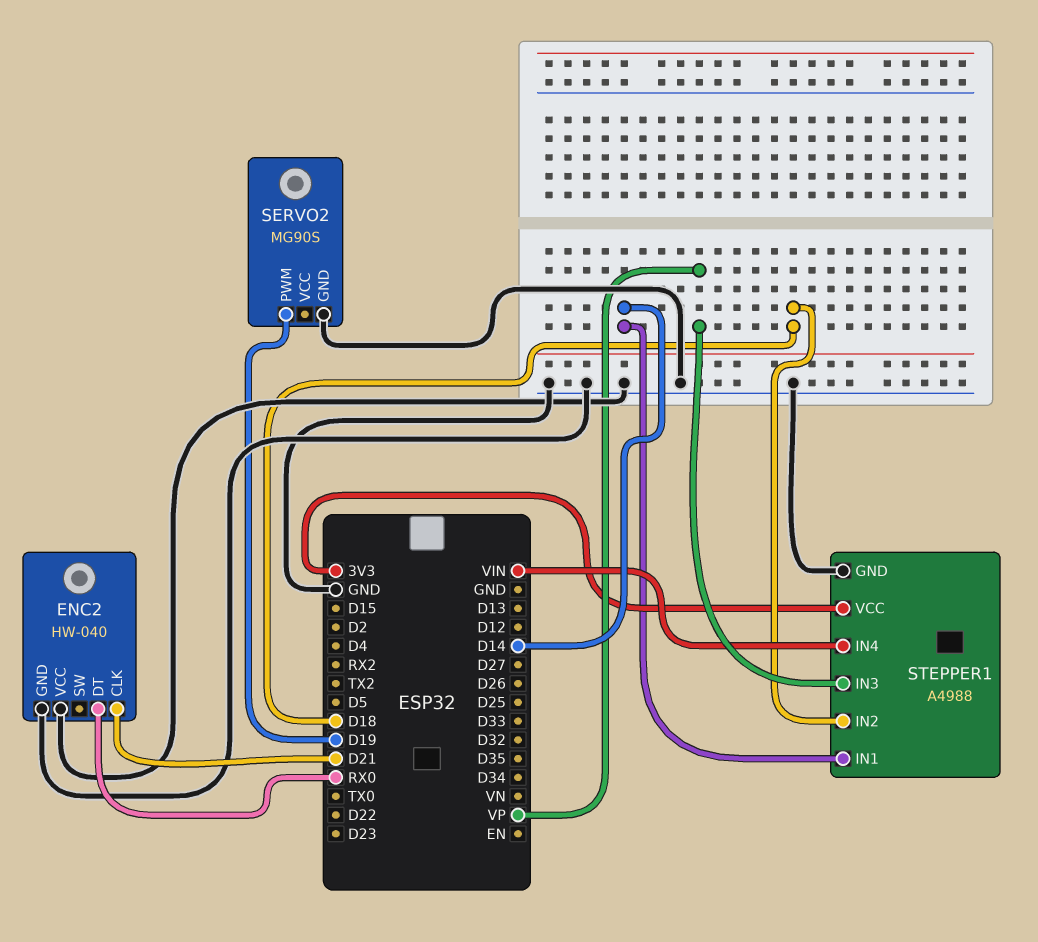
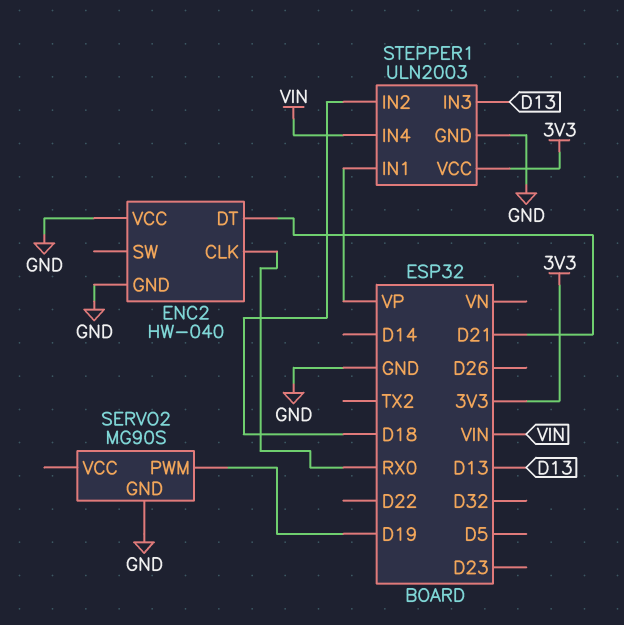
ENC2 pin CLK: D21 -> RX0
ENC2 pin DT: RX0 -> D21
STEPPER1: A4988 -> ULN2003
STEPPER1 pin IN1: D14 -> VP
STEPPER1 pin IN3: VP -> D13

